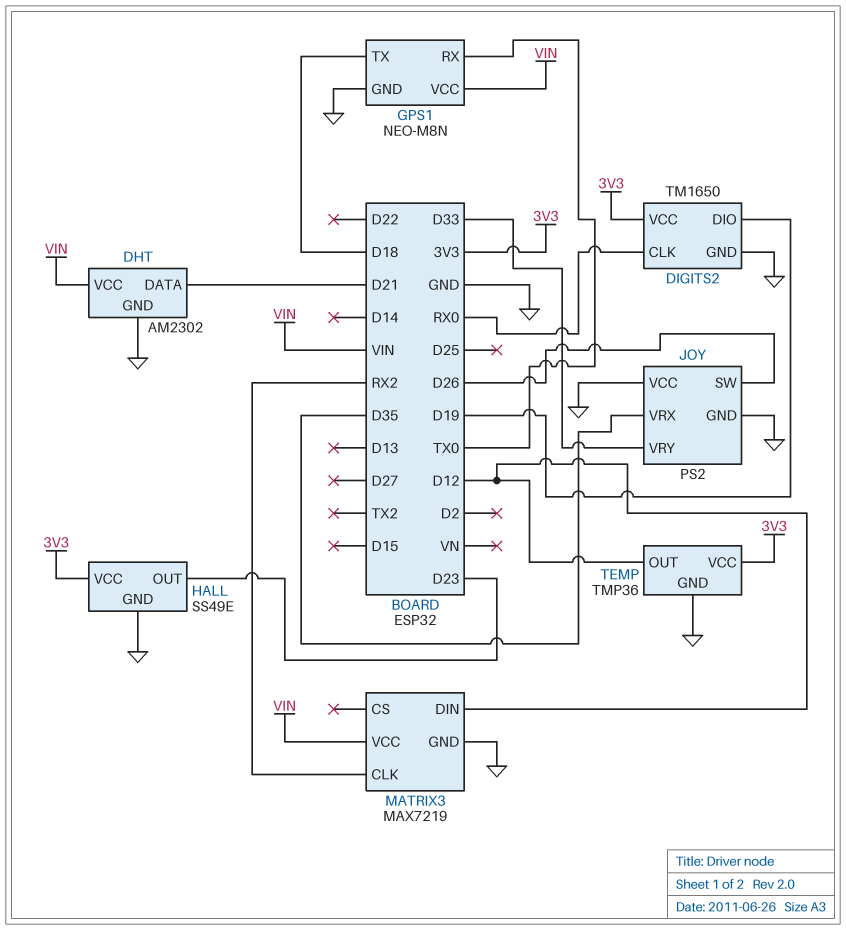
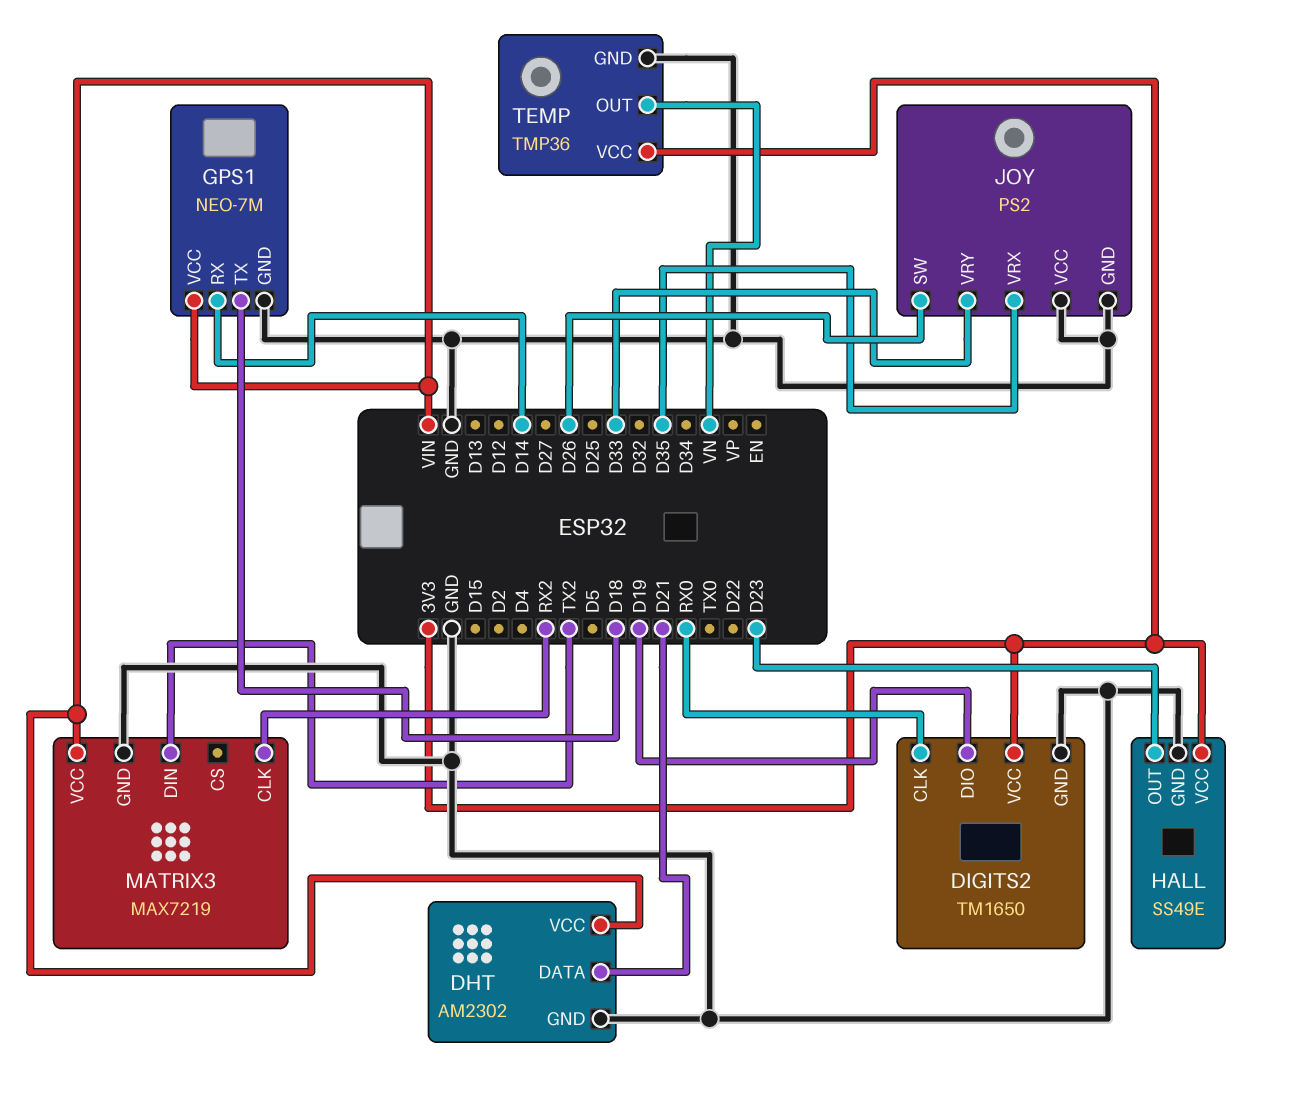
GPS1: NEO-M8N -> NEO-7M
GPS1 pin RX: TX0 -> D14
MATRIX3 pin DIN: D12 -> TX2
TEMP pin OUT: D12 -> VN

